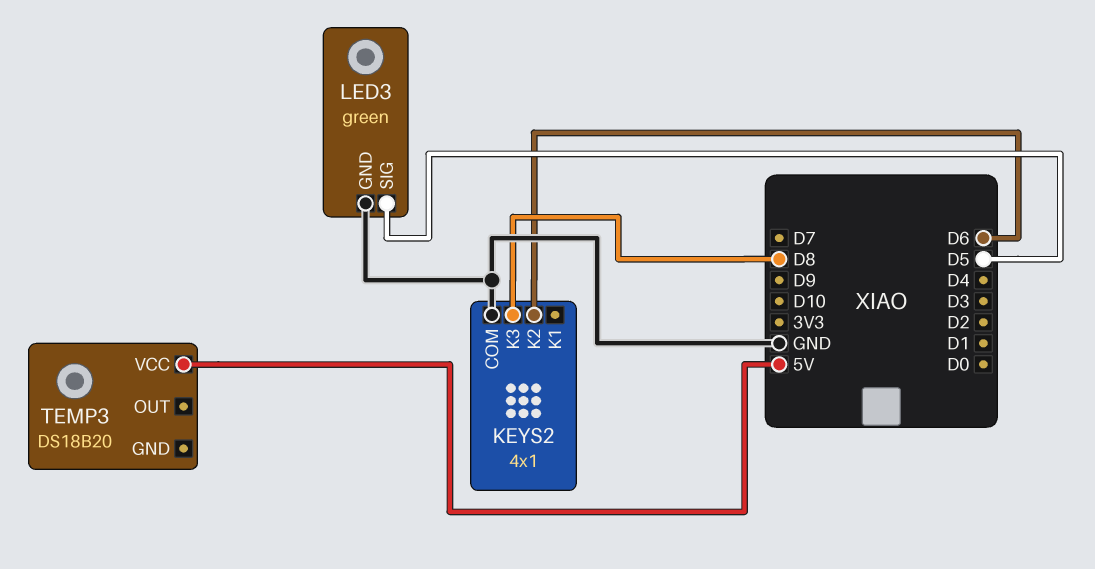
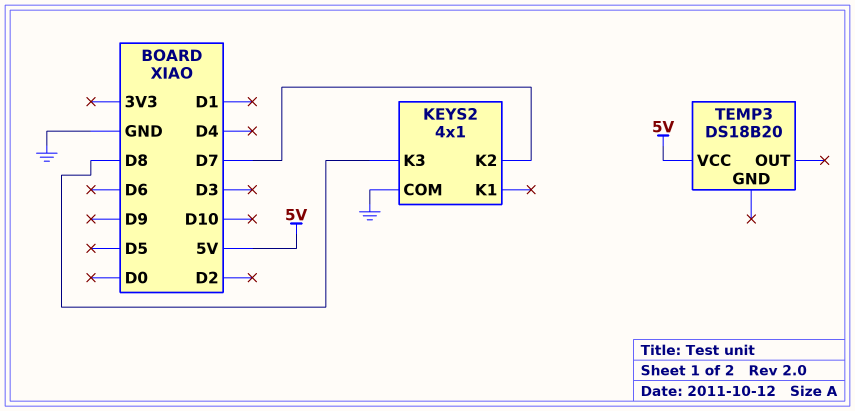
KEYS2 pin K2: D6 -> D7
LED3: green -> none
LED3 pin GND: GND -> none
LED3 pin SIG: D5 -> none

